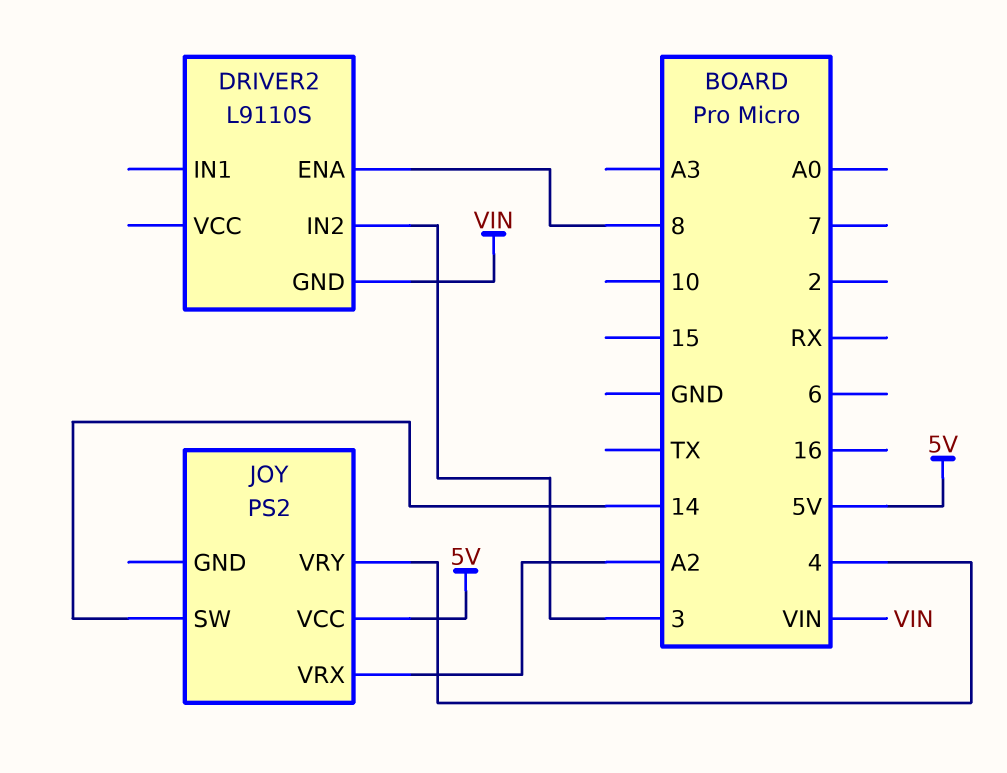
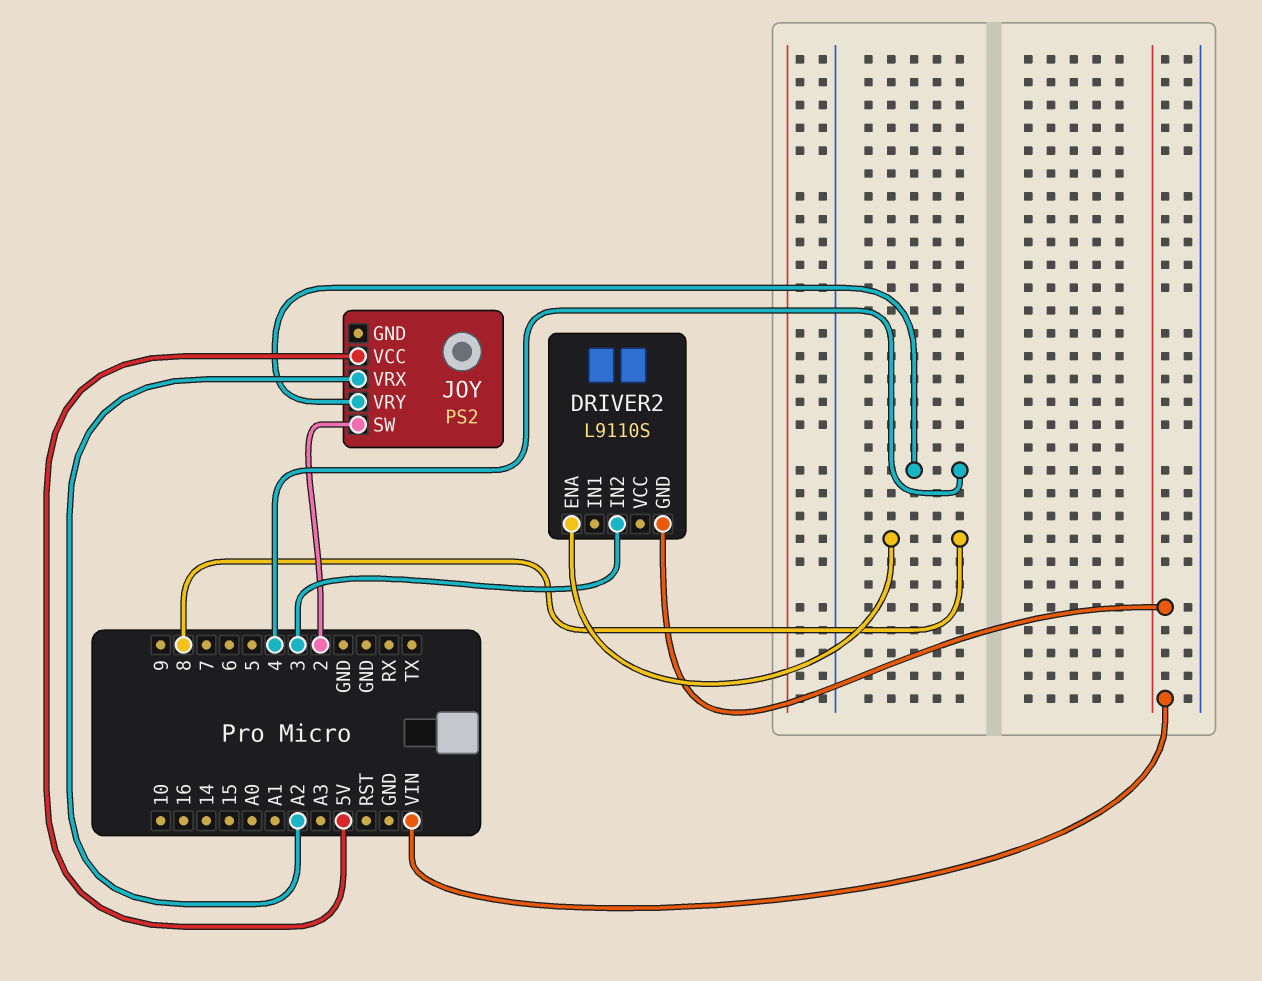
JOY pin SW: 14 -> 2

